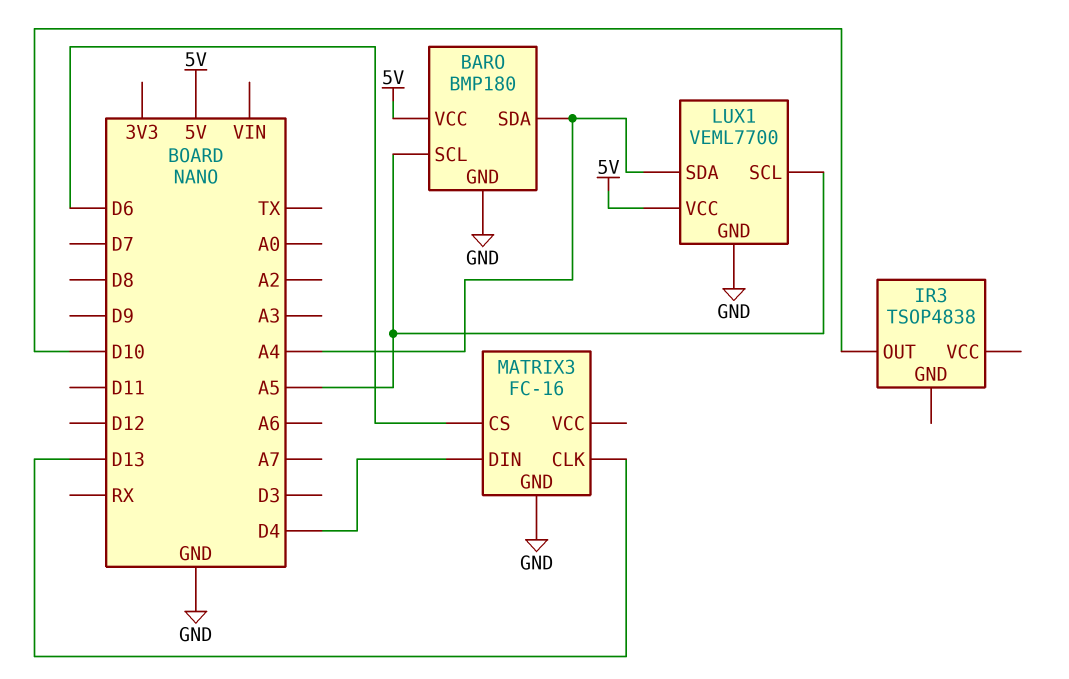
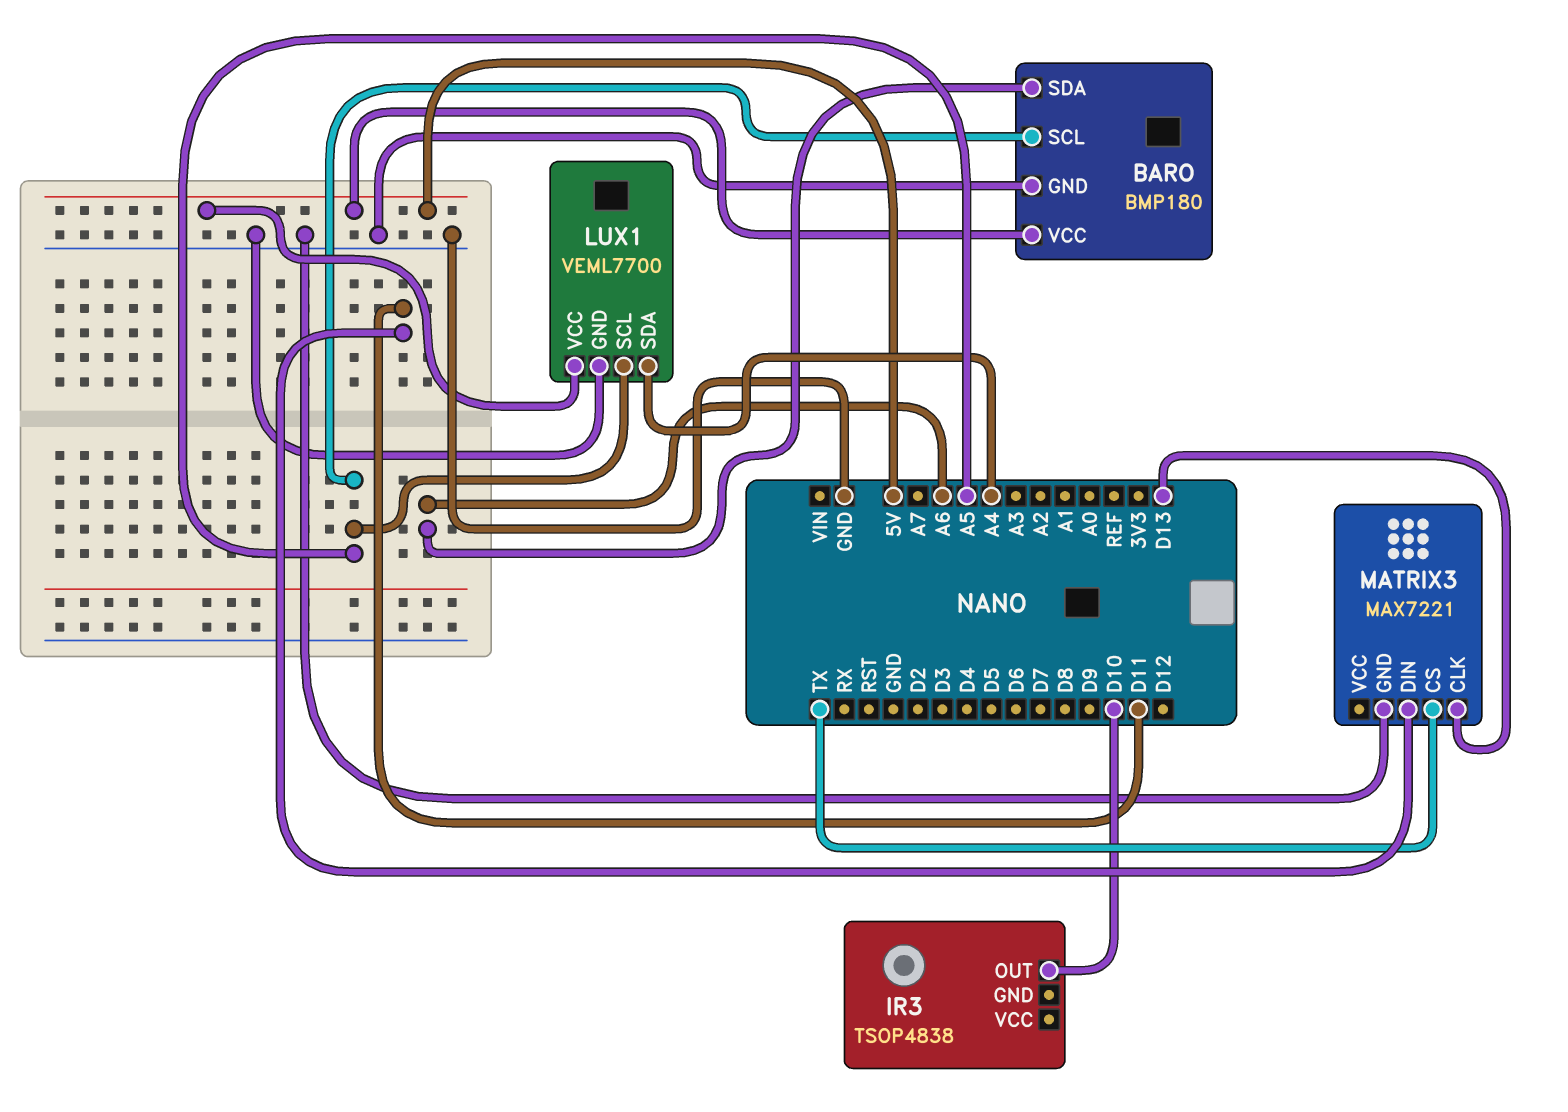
BARO pin SDA: A4 -> A6
MATRIX3: FC-16 -> MAX7221
MATRIX3 pin CS: D6 -> TX
MATRIX3 pin DIN: D4 -> D11

